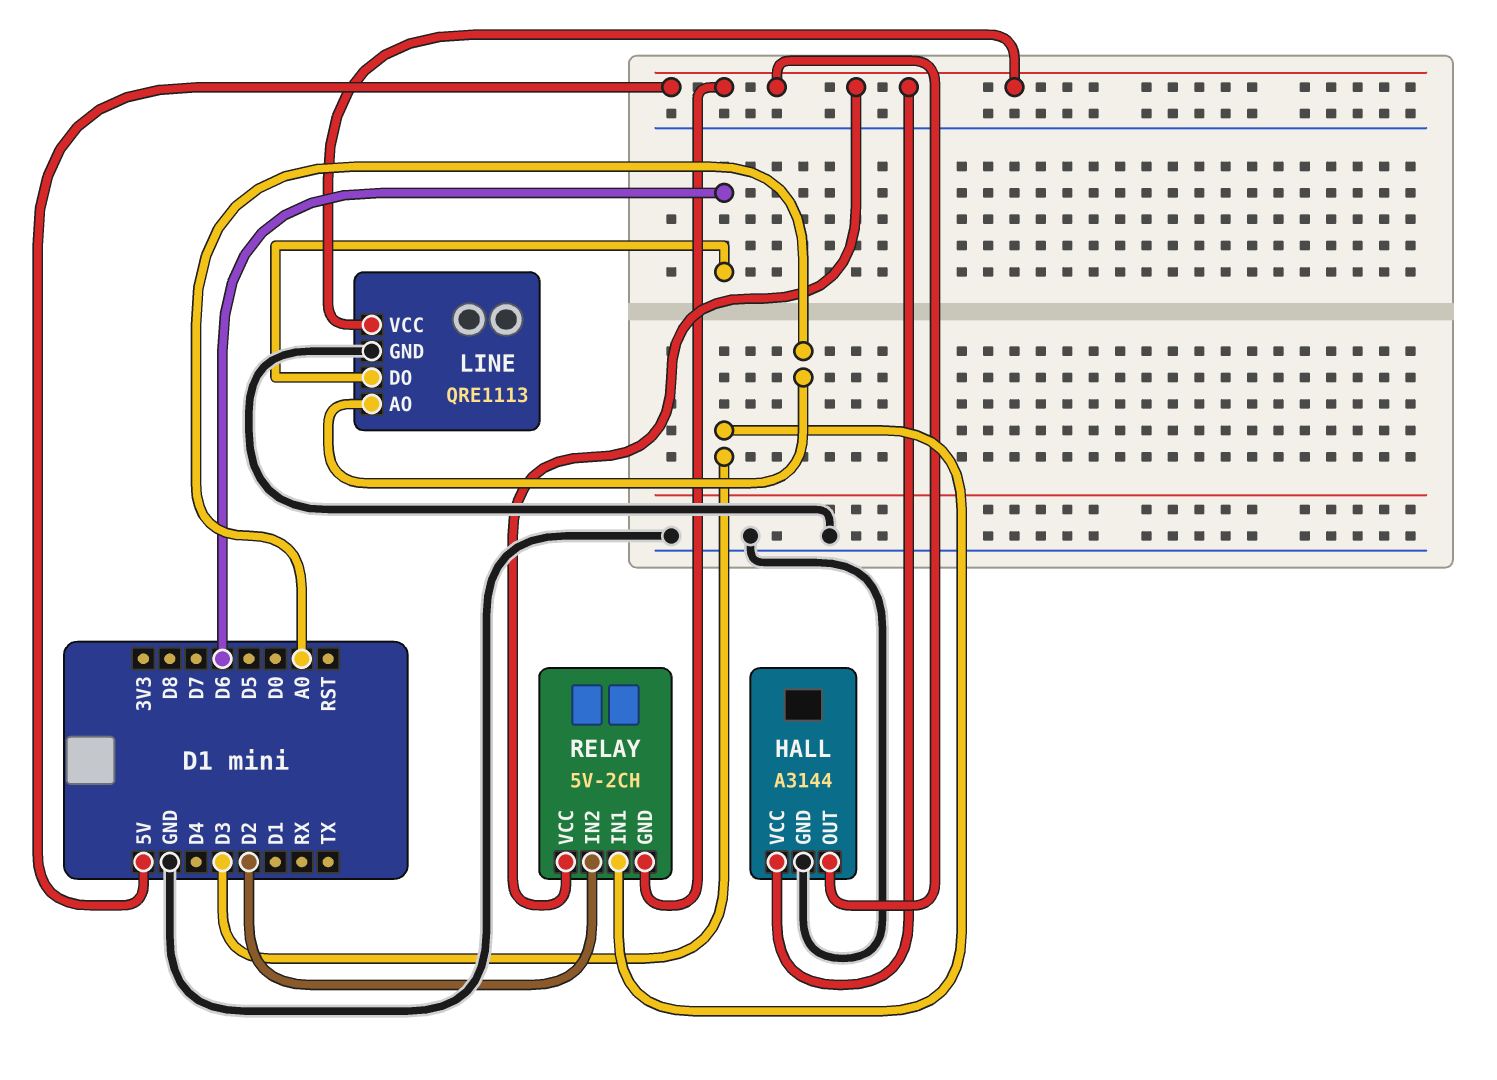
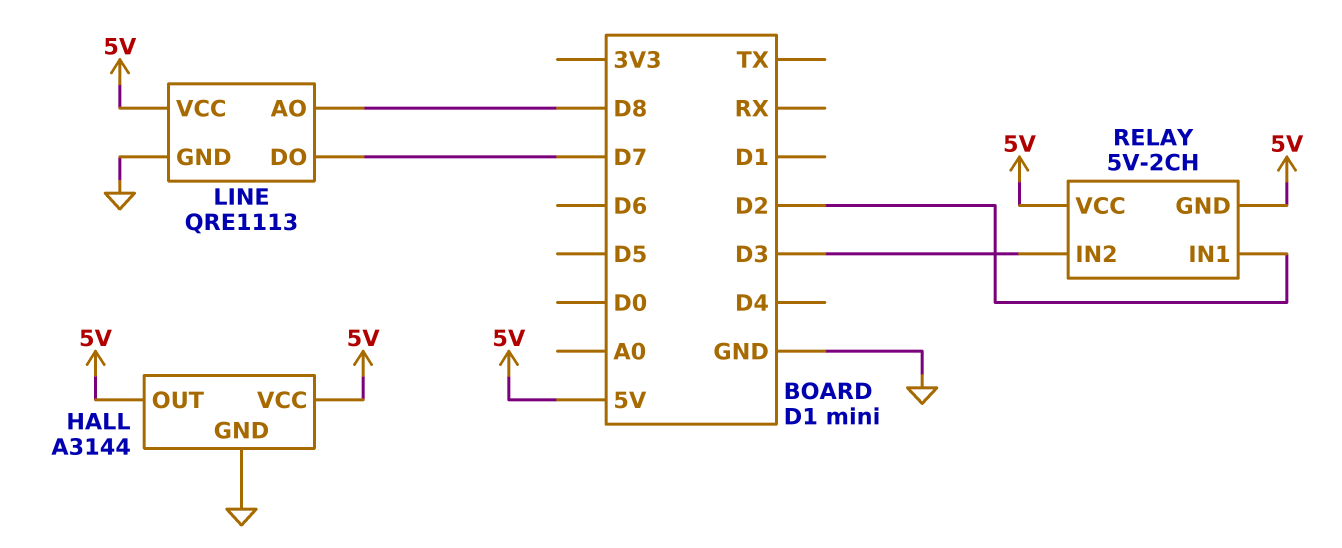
LINE pin AO: A0 -> D8
LINE pin DO: D6 -> D7
RELAY pin IN1: D3 -> D2
RELAY pin IN2: D2 -> D3

